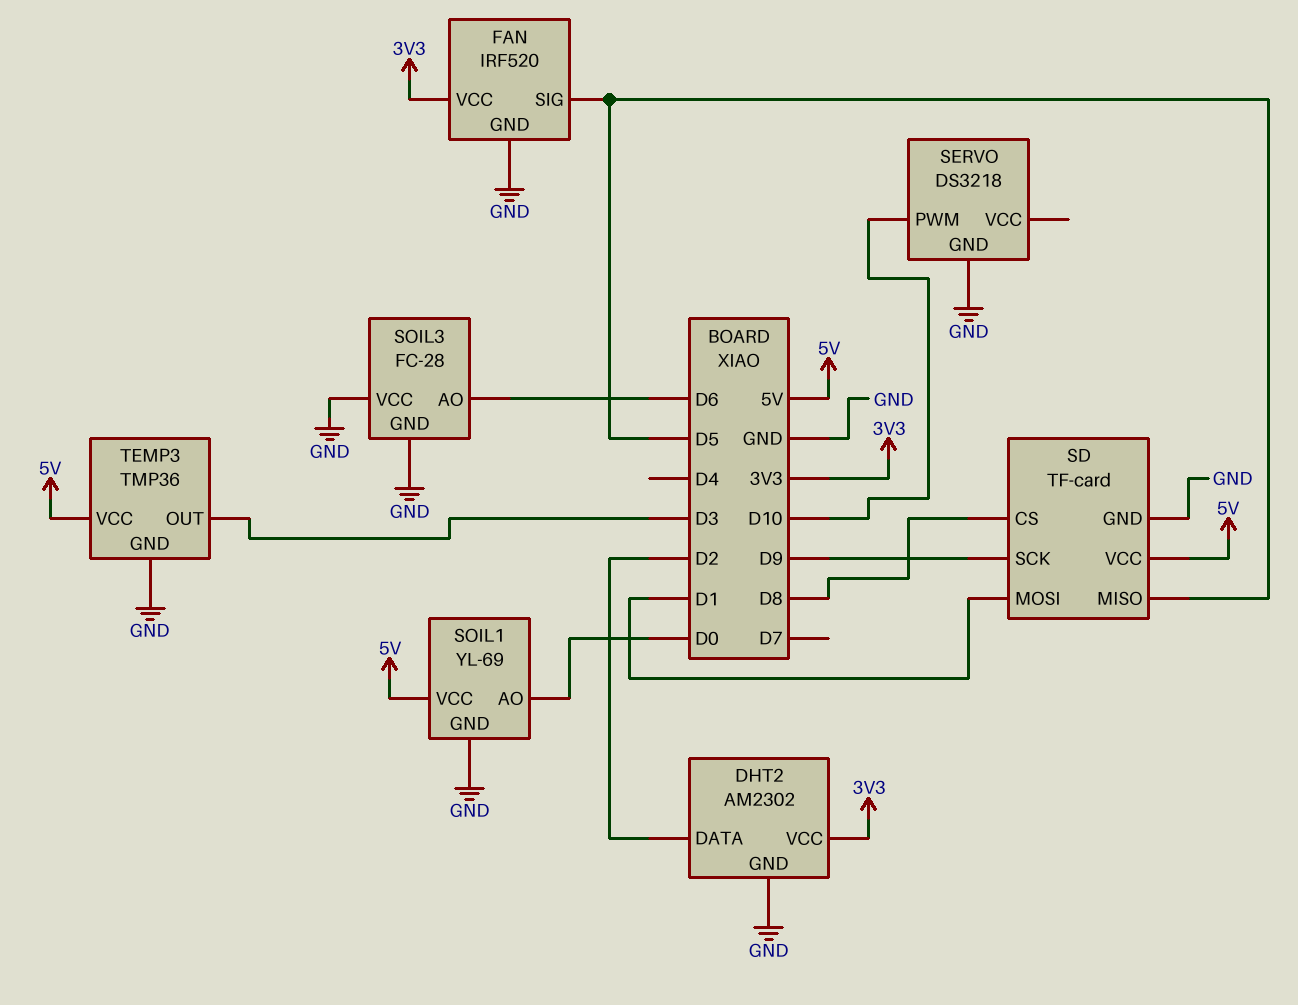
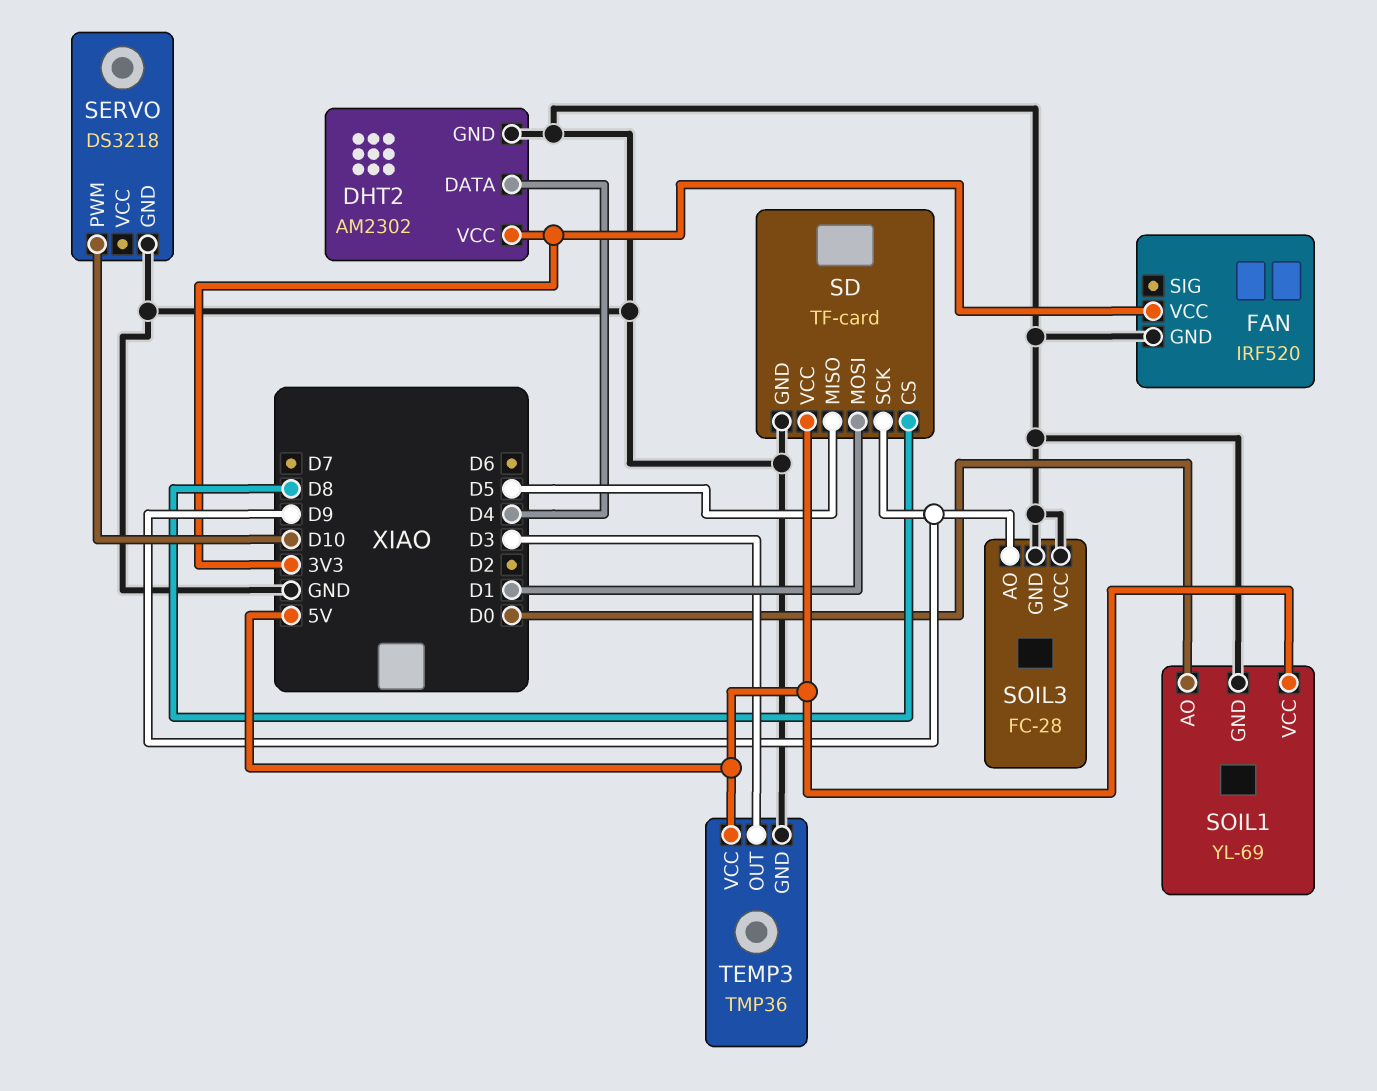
DHT2 pin DATA: D2 -> D4
FAN pin SIG: D5 -> none
SOIL3 pin AO: D6 -> D9

